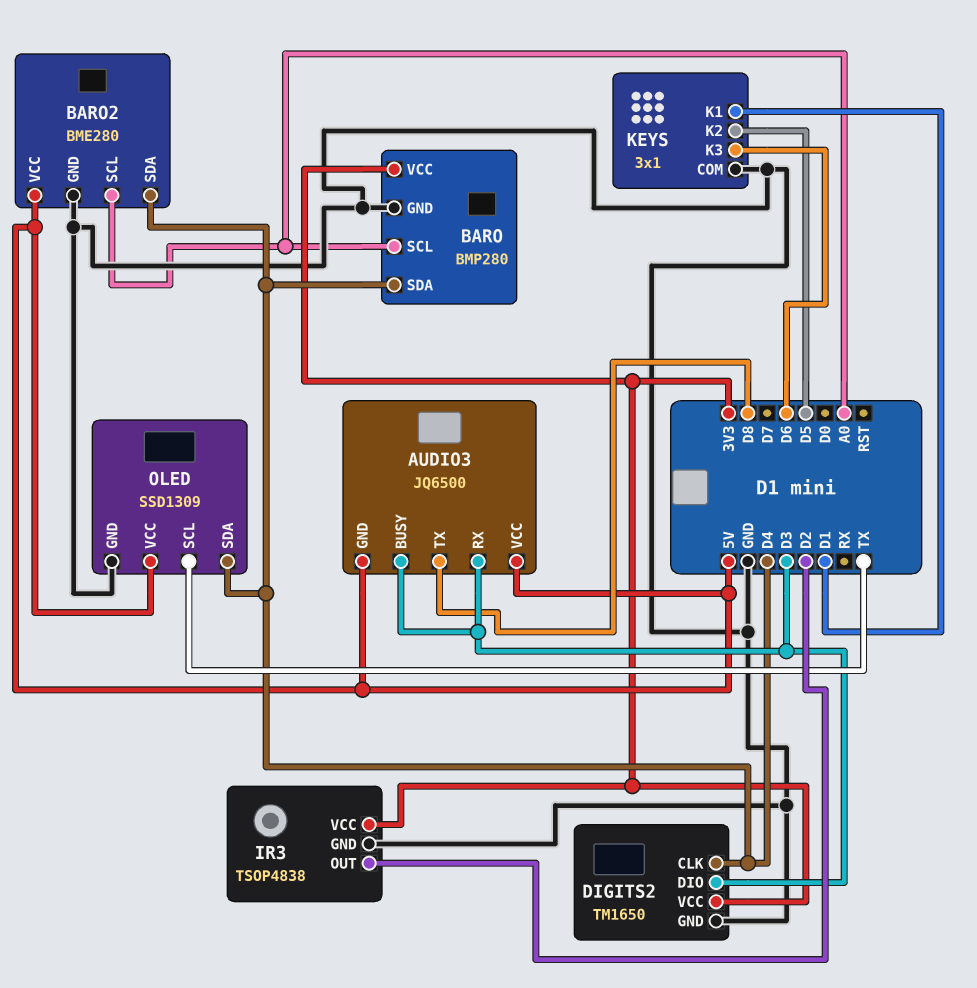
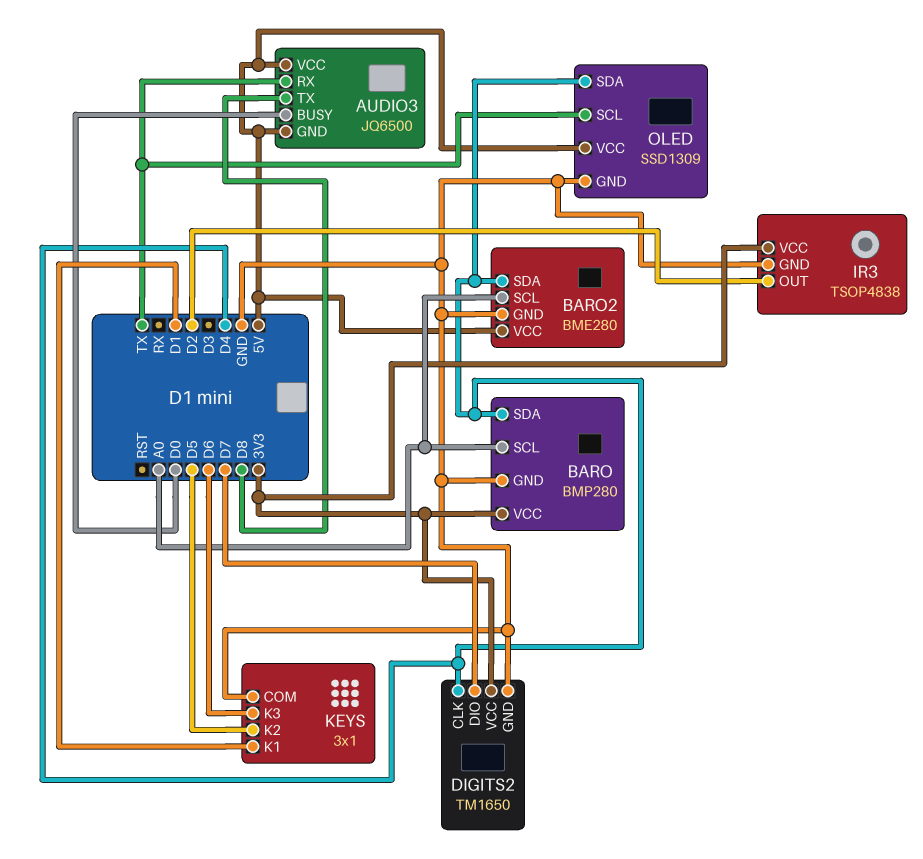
AUDIO3 pin BUSY: D3 -> D0
AUDIO3 pin RX: D3 -> TX
DIGITS2 pin DIO: D3 -> D7

